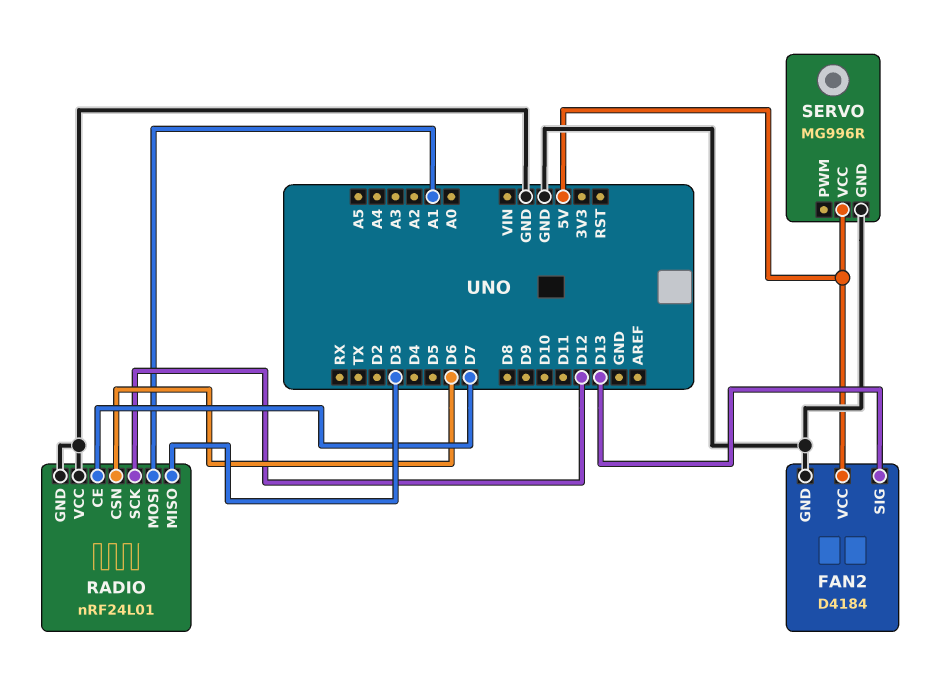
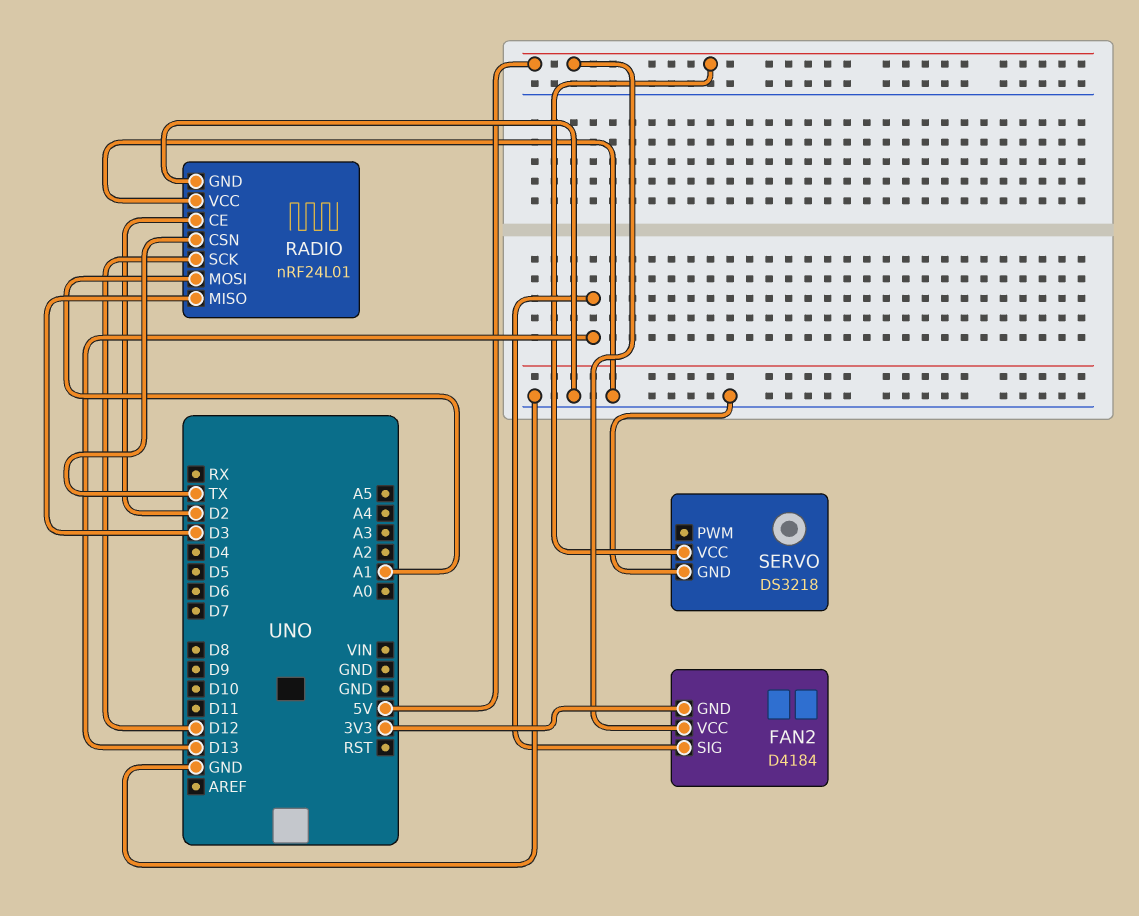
FAN2 pin GND: GND -> 3V3
RADIO pin CE: D7 -> D2
RADIO pin CSN: D6 -> TX
SERVO: MG996R -> DS3218

